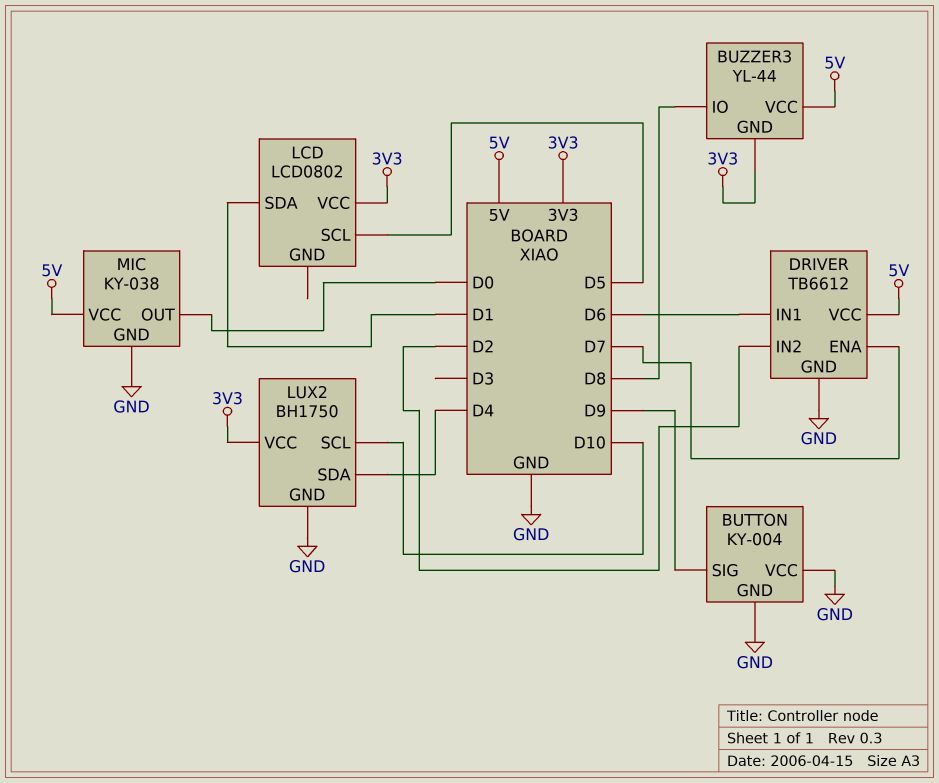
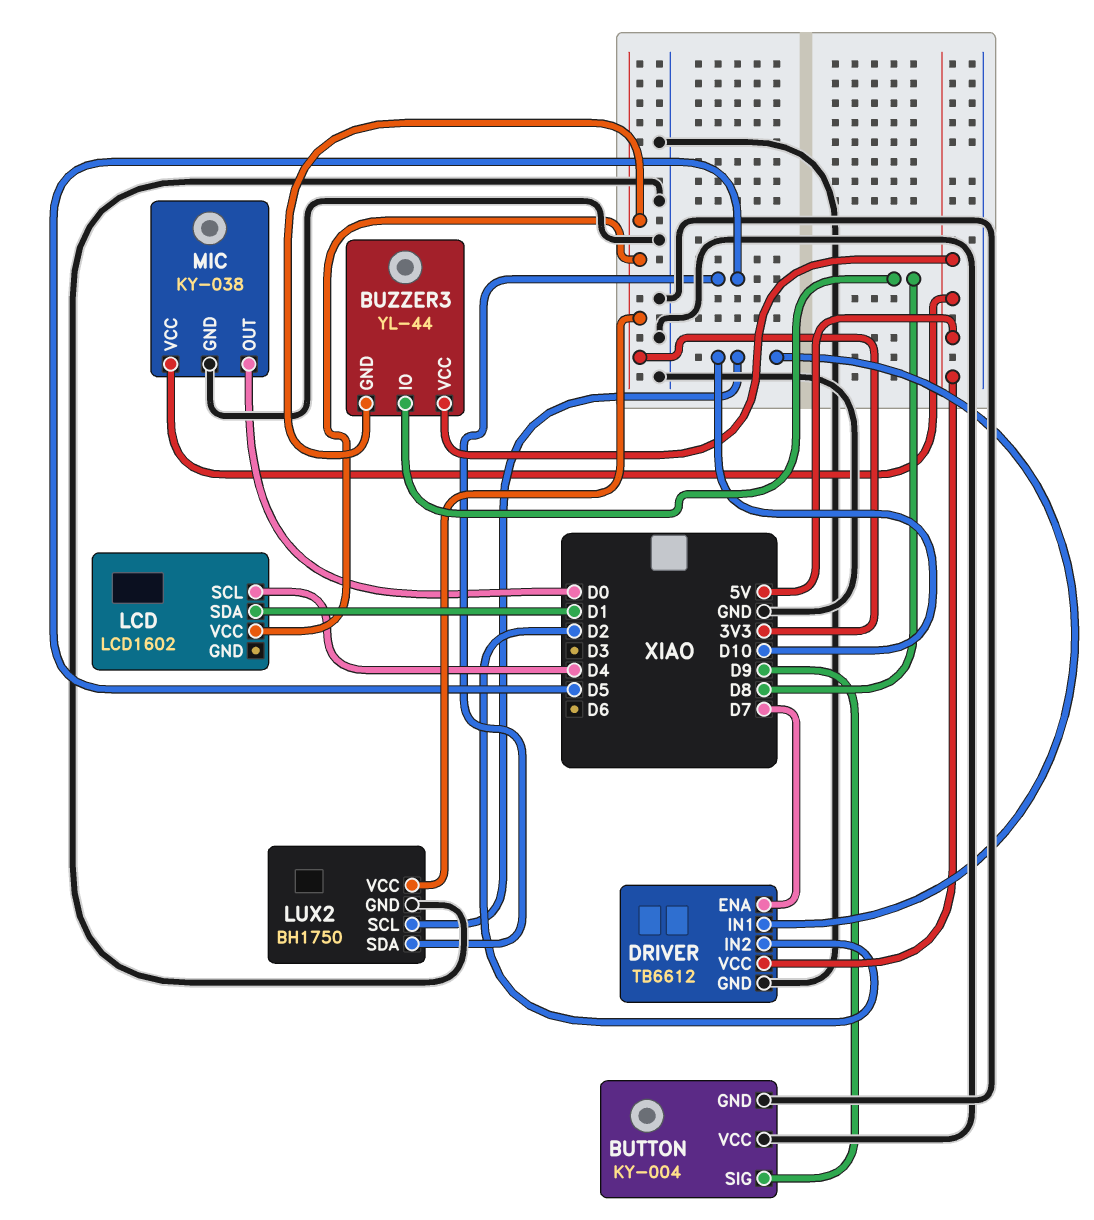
DRIVER pin IN1: D6 -> D10
LCD: LCD0802 -> LCD1602
LCD pin SCL: D5 -> D4
LUX2 pin SDA: D4 -> D5

